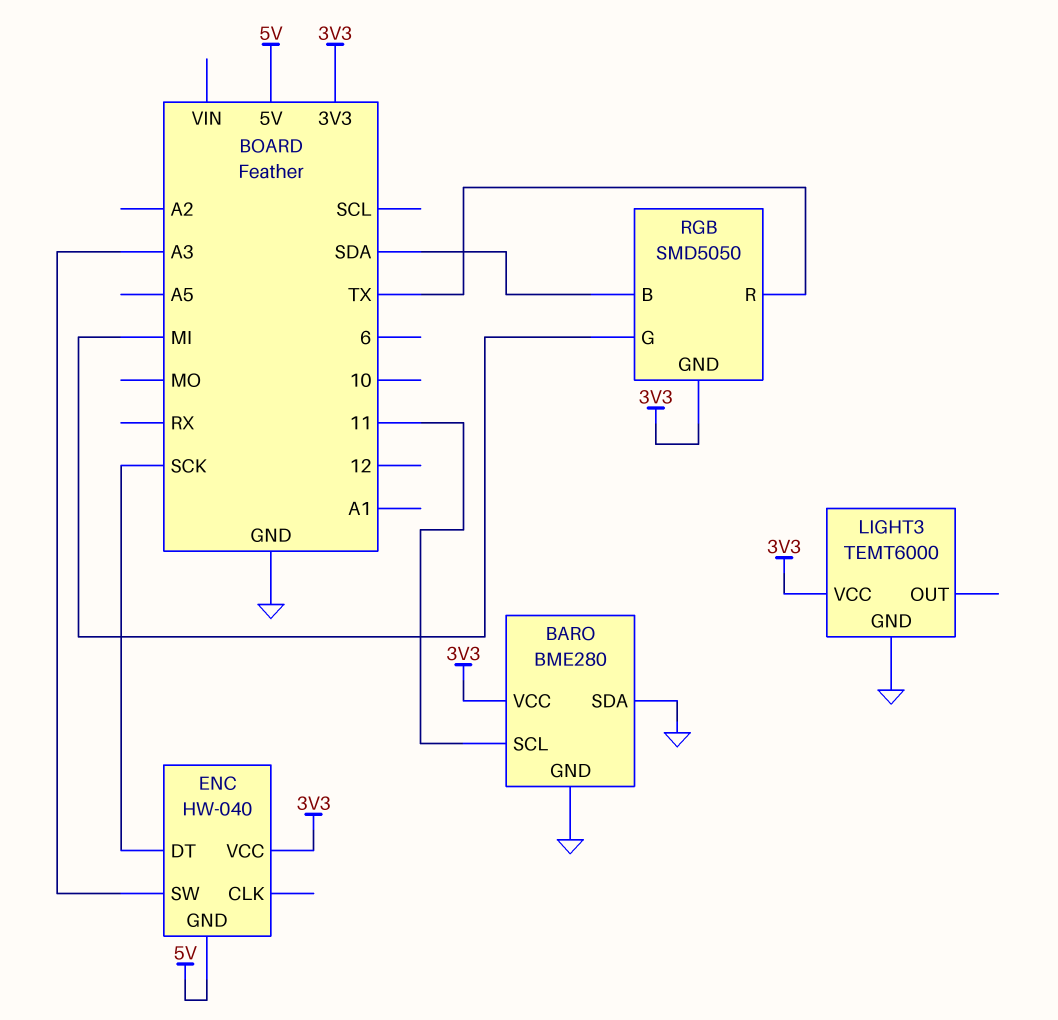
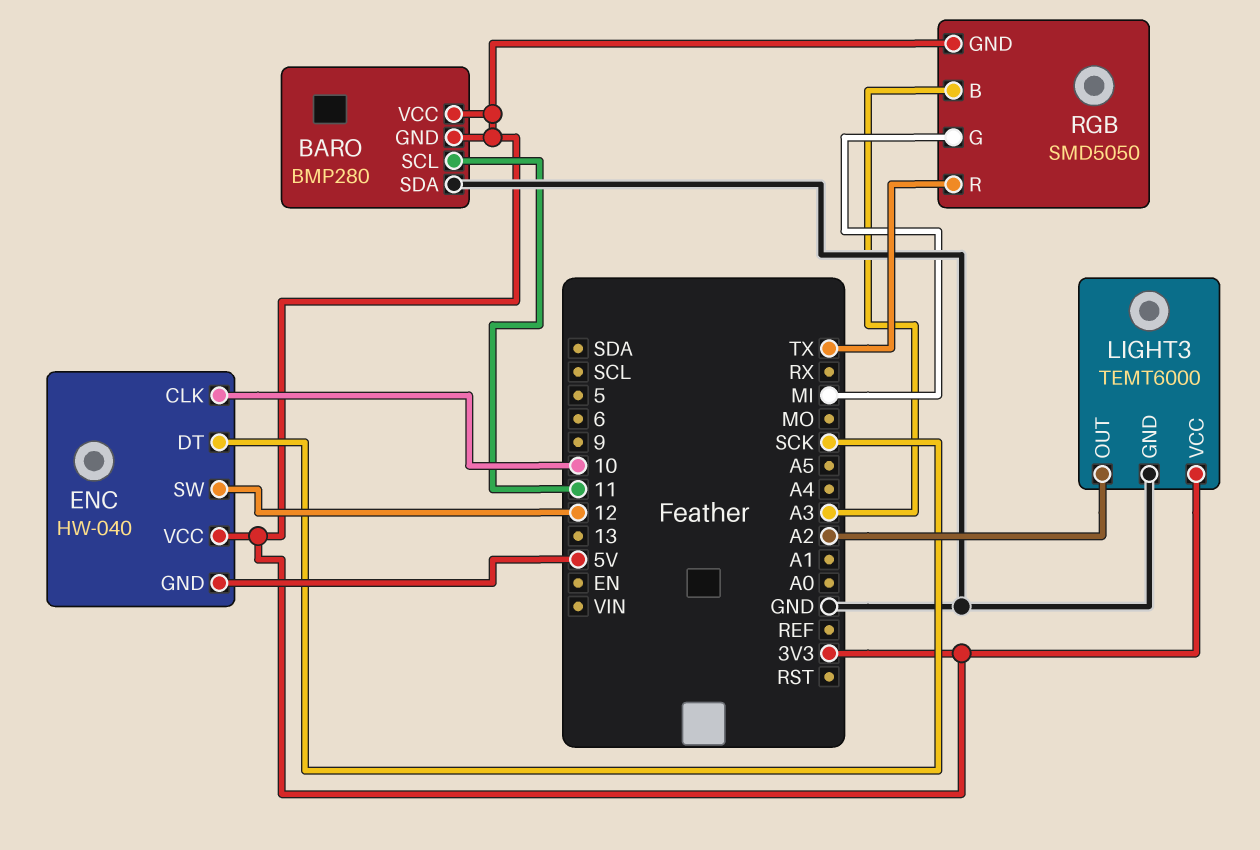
BARO: BME280 -> BMP280
BARO pin GND: GND -> 3V3
ENC pin CLK: none -> 10
ENC pin SW: A3 -> 12
LIGHT3 pin OUT: none -> A2
RGB pin B: SDA -> A3

